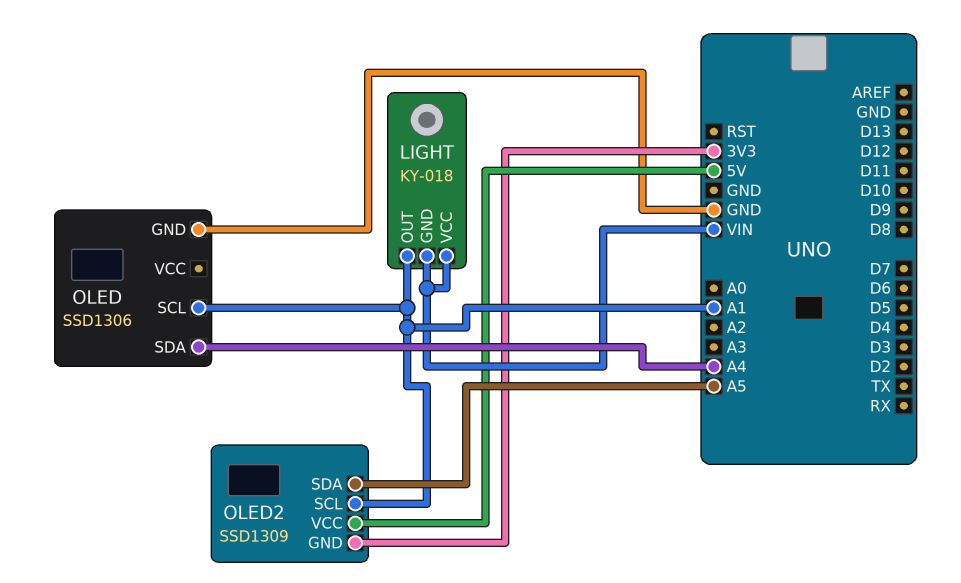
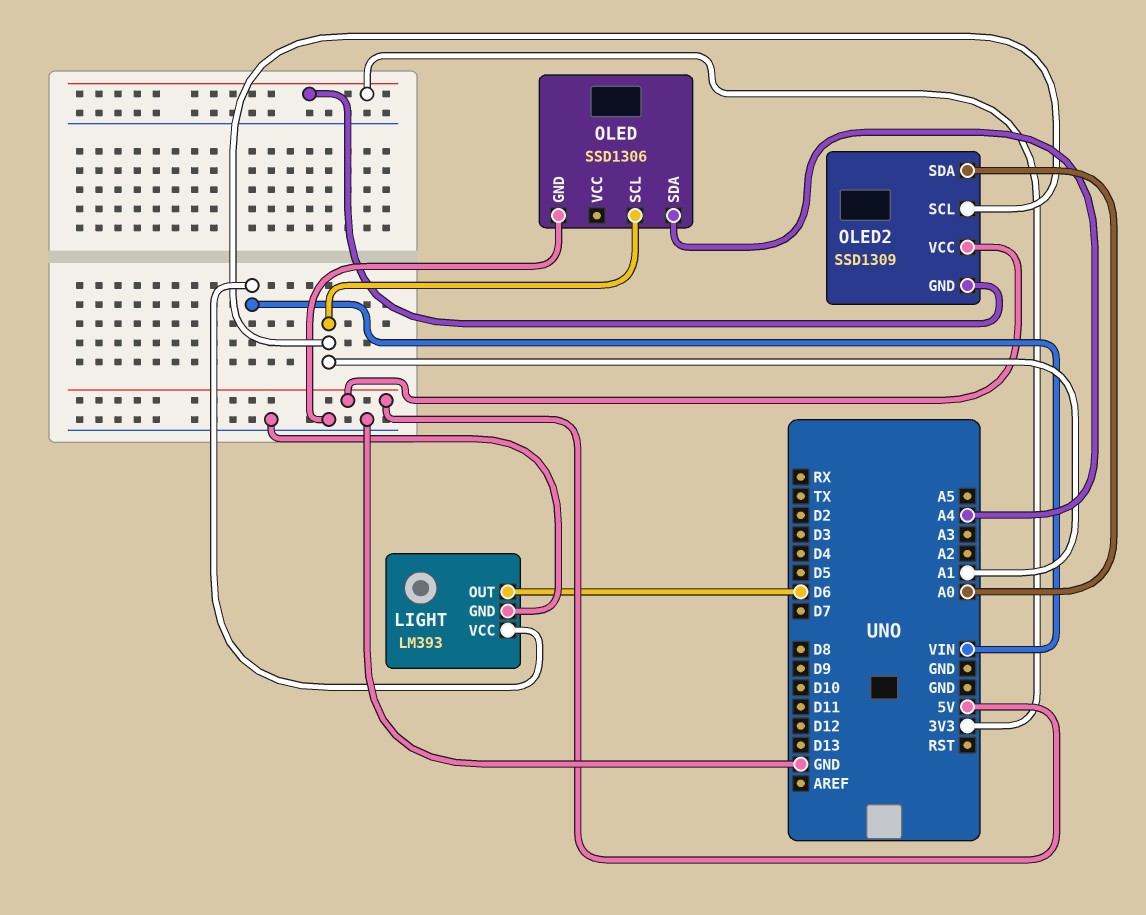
LIGHT: KY-018 -> LM393
LIGHT pin GND: VIN -> GND
LIGHT pin OUT: A1 -> D6
OLED2 pin SDA: A5 -> A0

